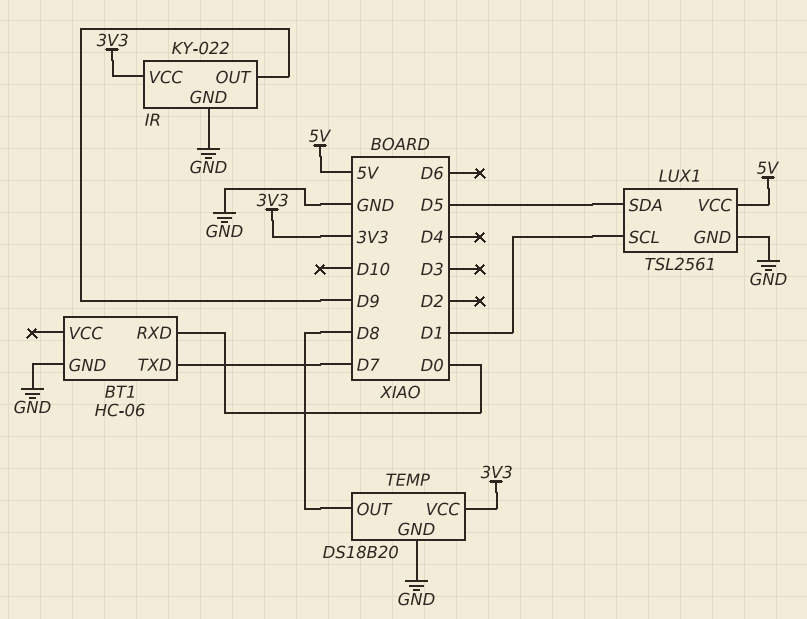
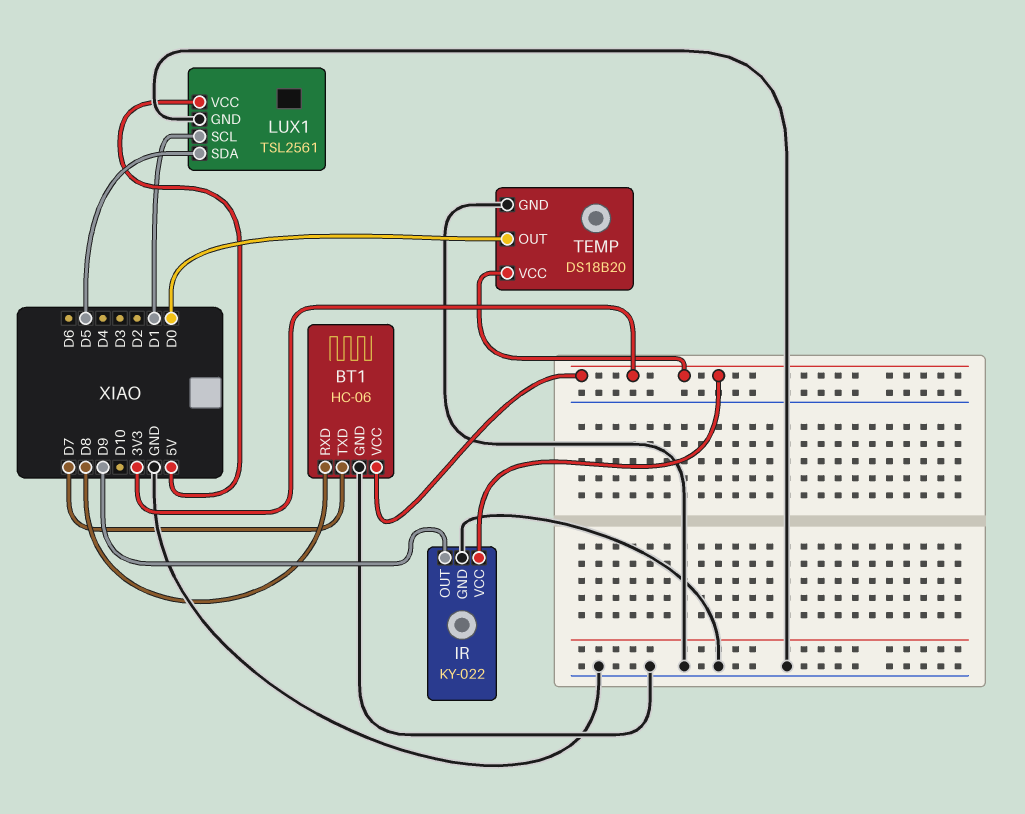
BT1 pin RXD: D0 -> D8
BT1 pin VCC: none -> 3V3
TEMP pin OUT: D8 -> D0

